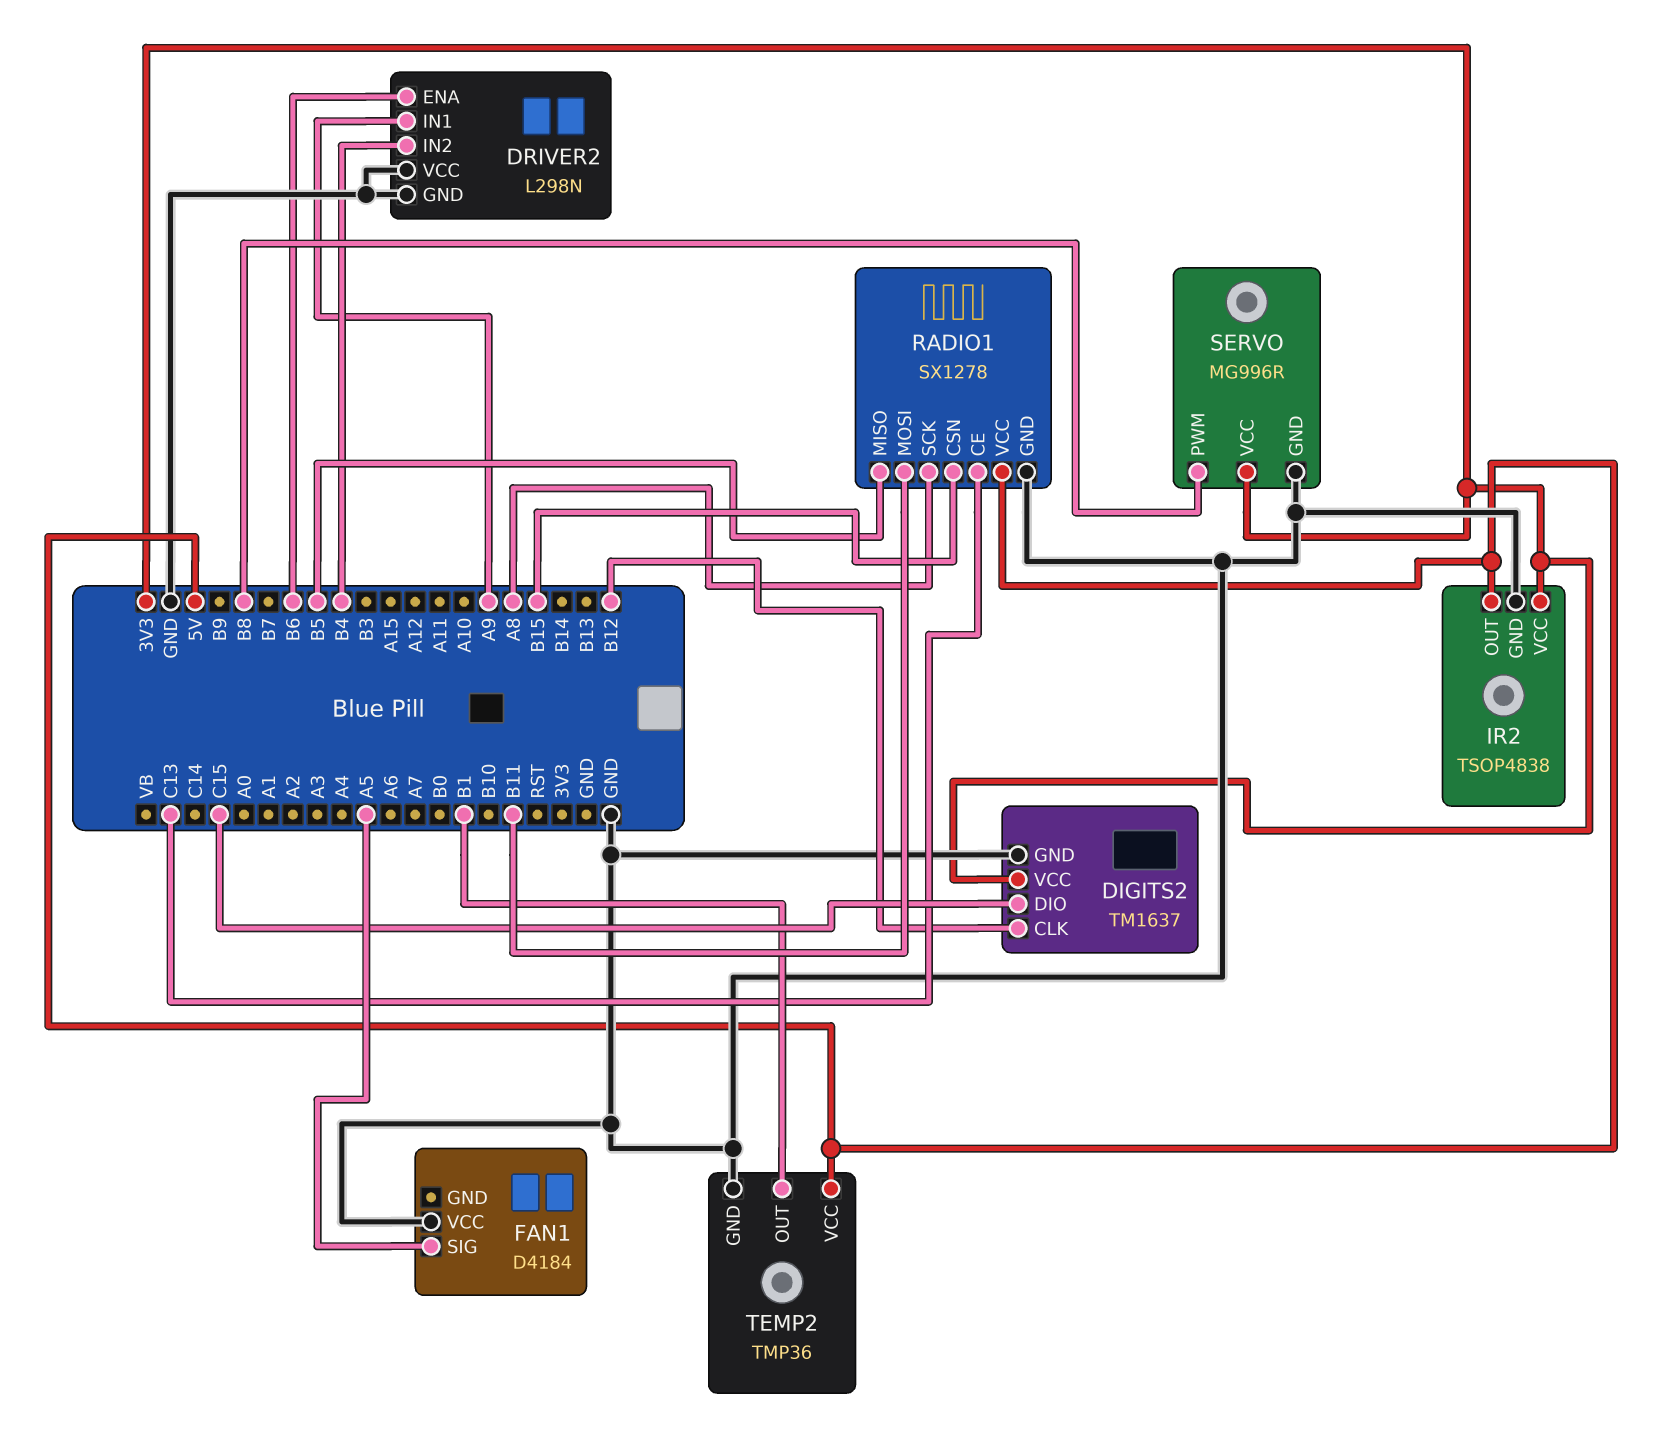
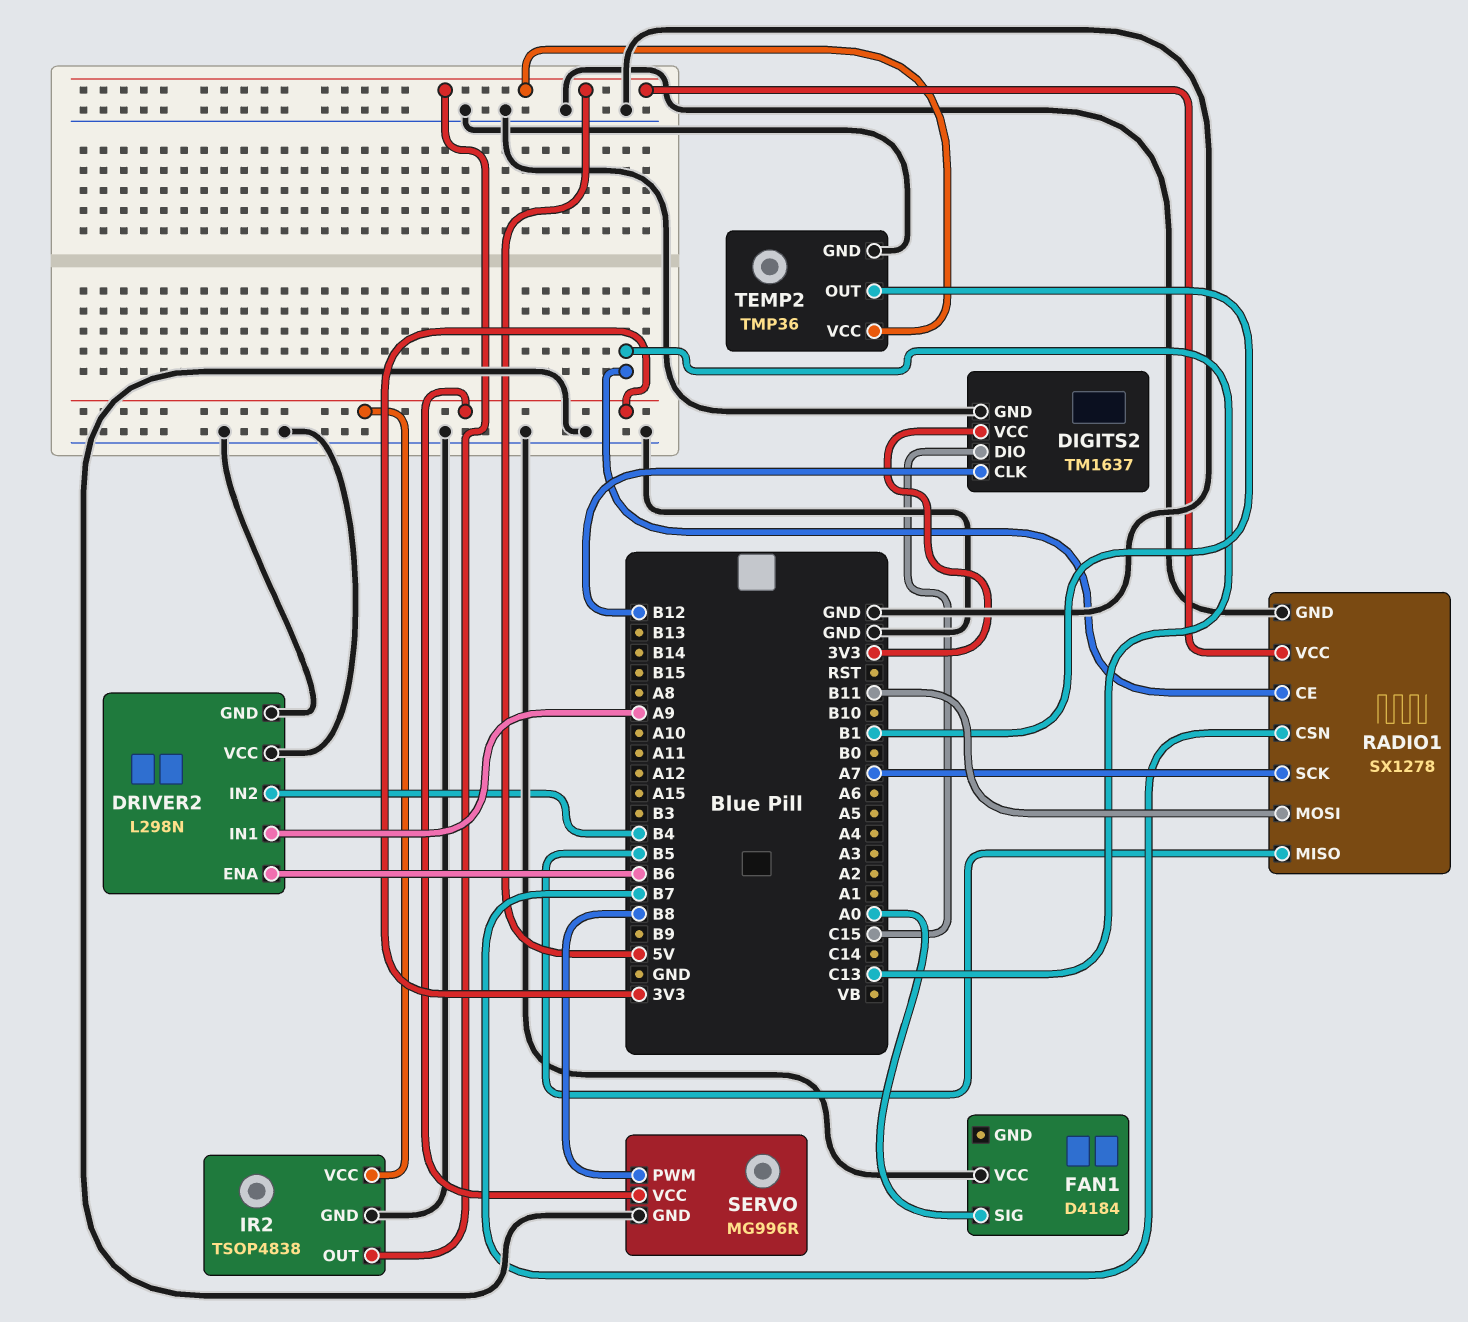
FAN1 pin SIG: A5 -> A0
RADIO1 pin CSN: B15 -> B7
RADIO1 pin SCK: A8 -> A7

